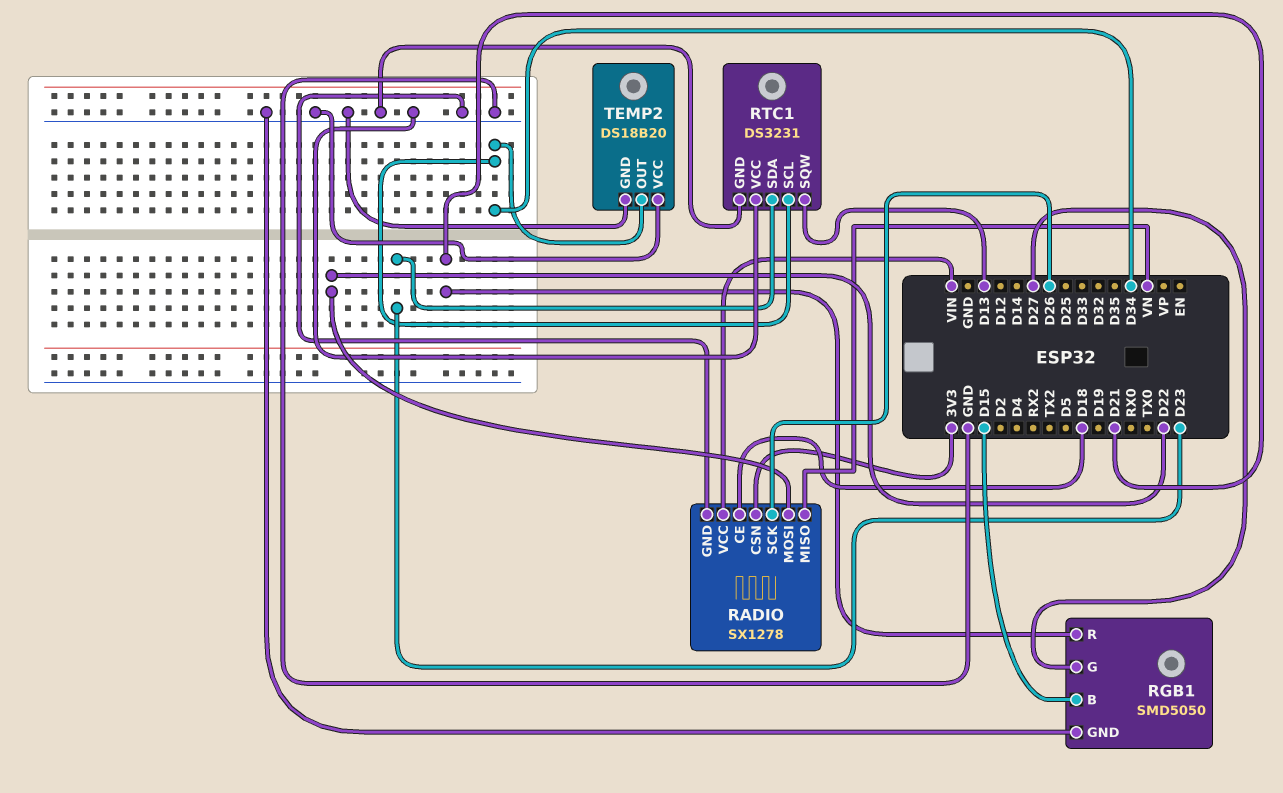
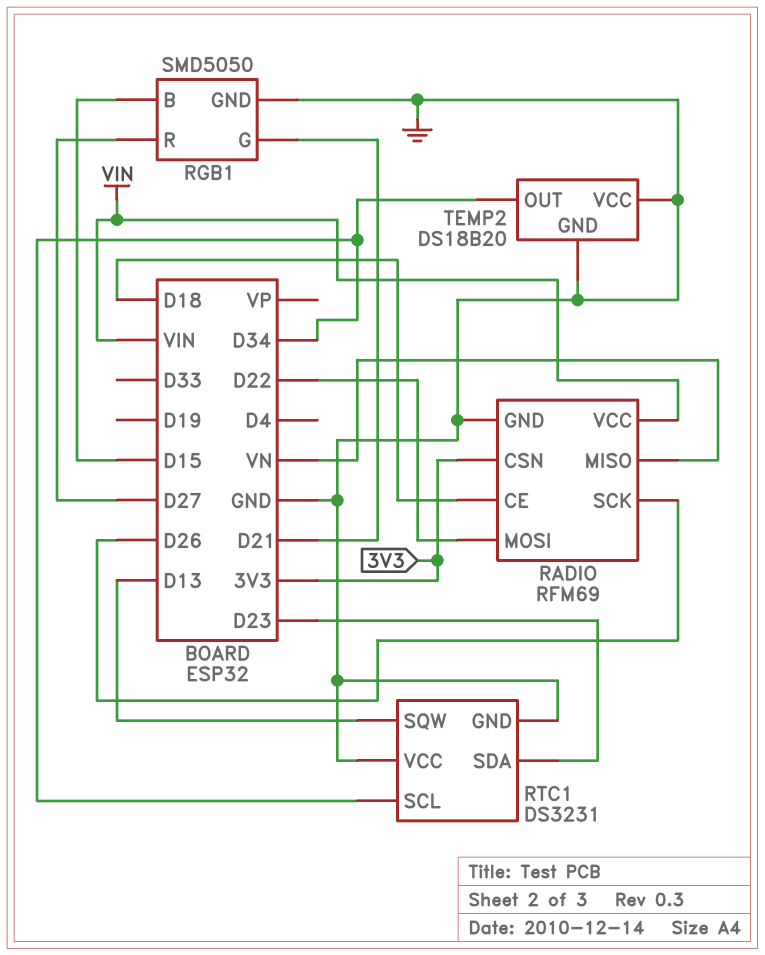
RADIO: SX1278 -> RFM69
RGB1 pin G: D27 -> D21
RGB1 pin R: D21 -> D27

